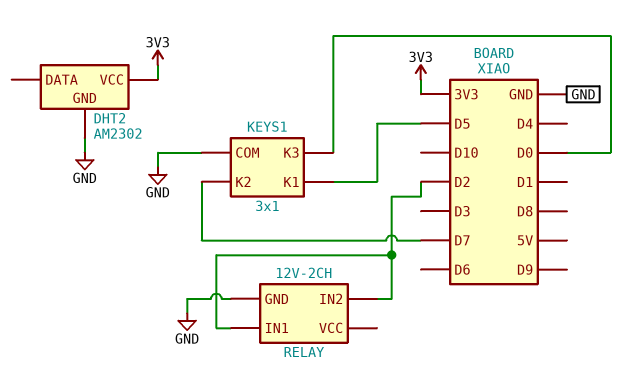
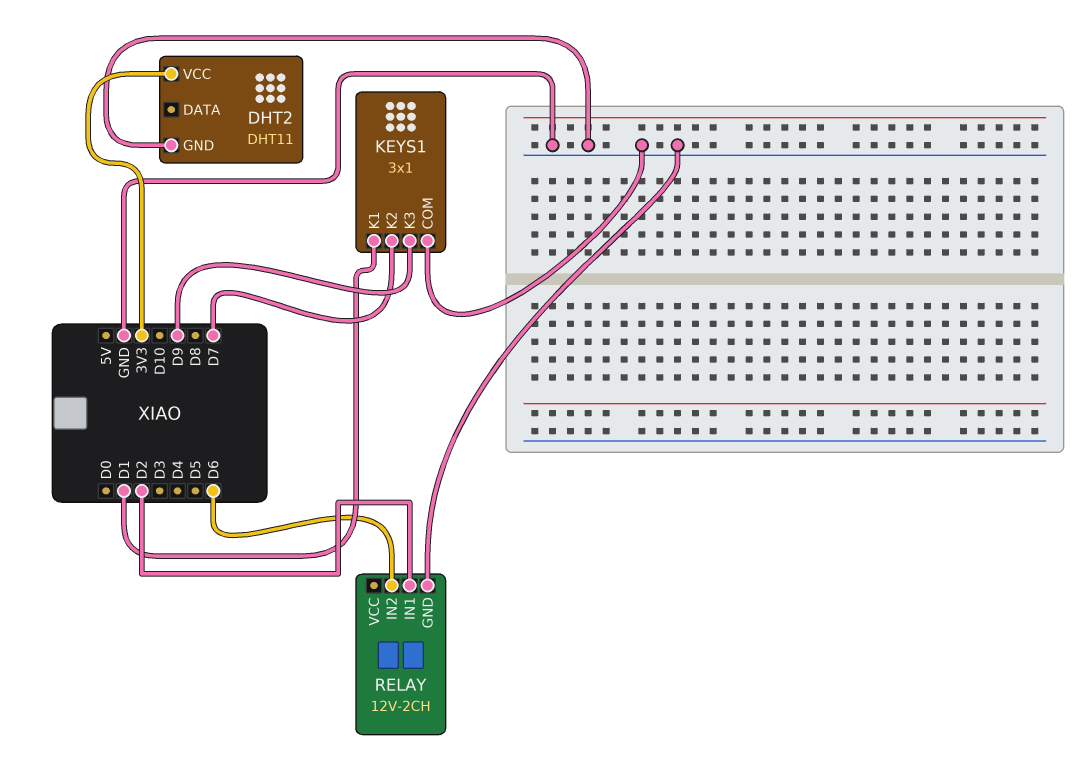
DHT2: AM2302 -> DHT11
KEYS1 pin K1: D5 -> D1
KEYS1 pin K3: D0 -> D9
RELAY pin IN2: D2 -> D6

